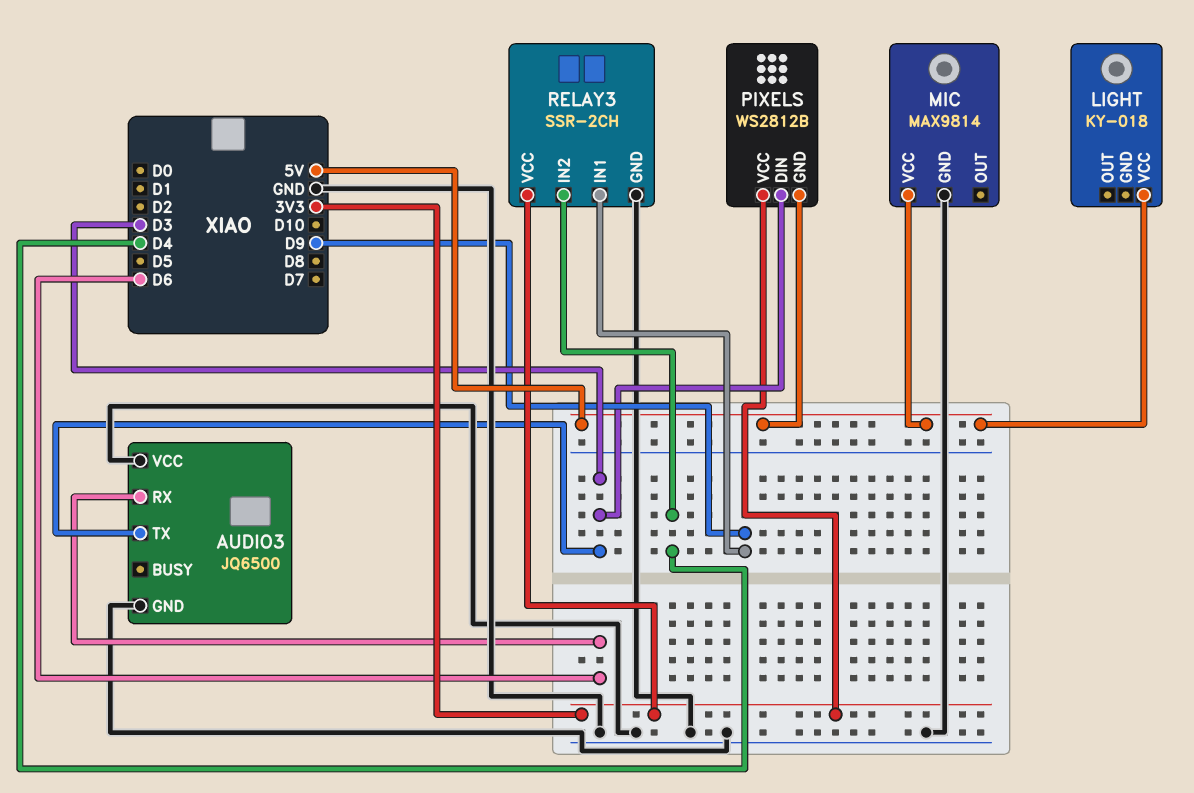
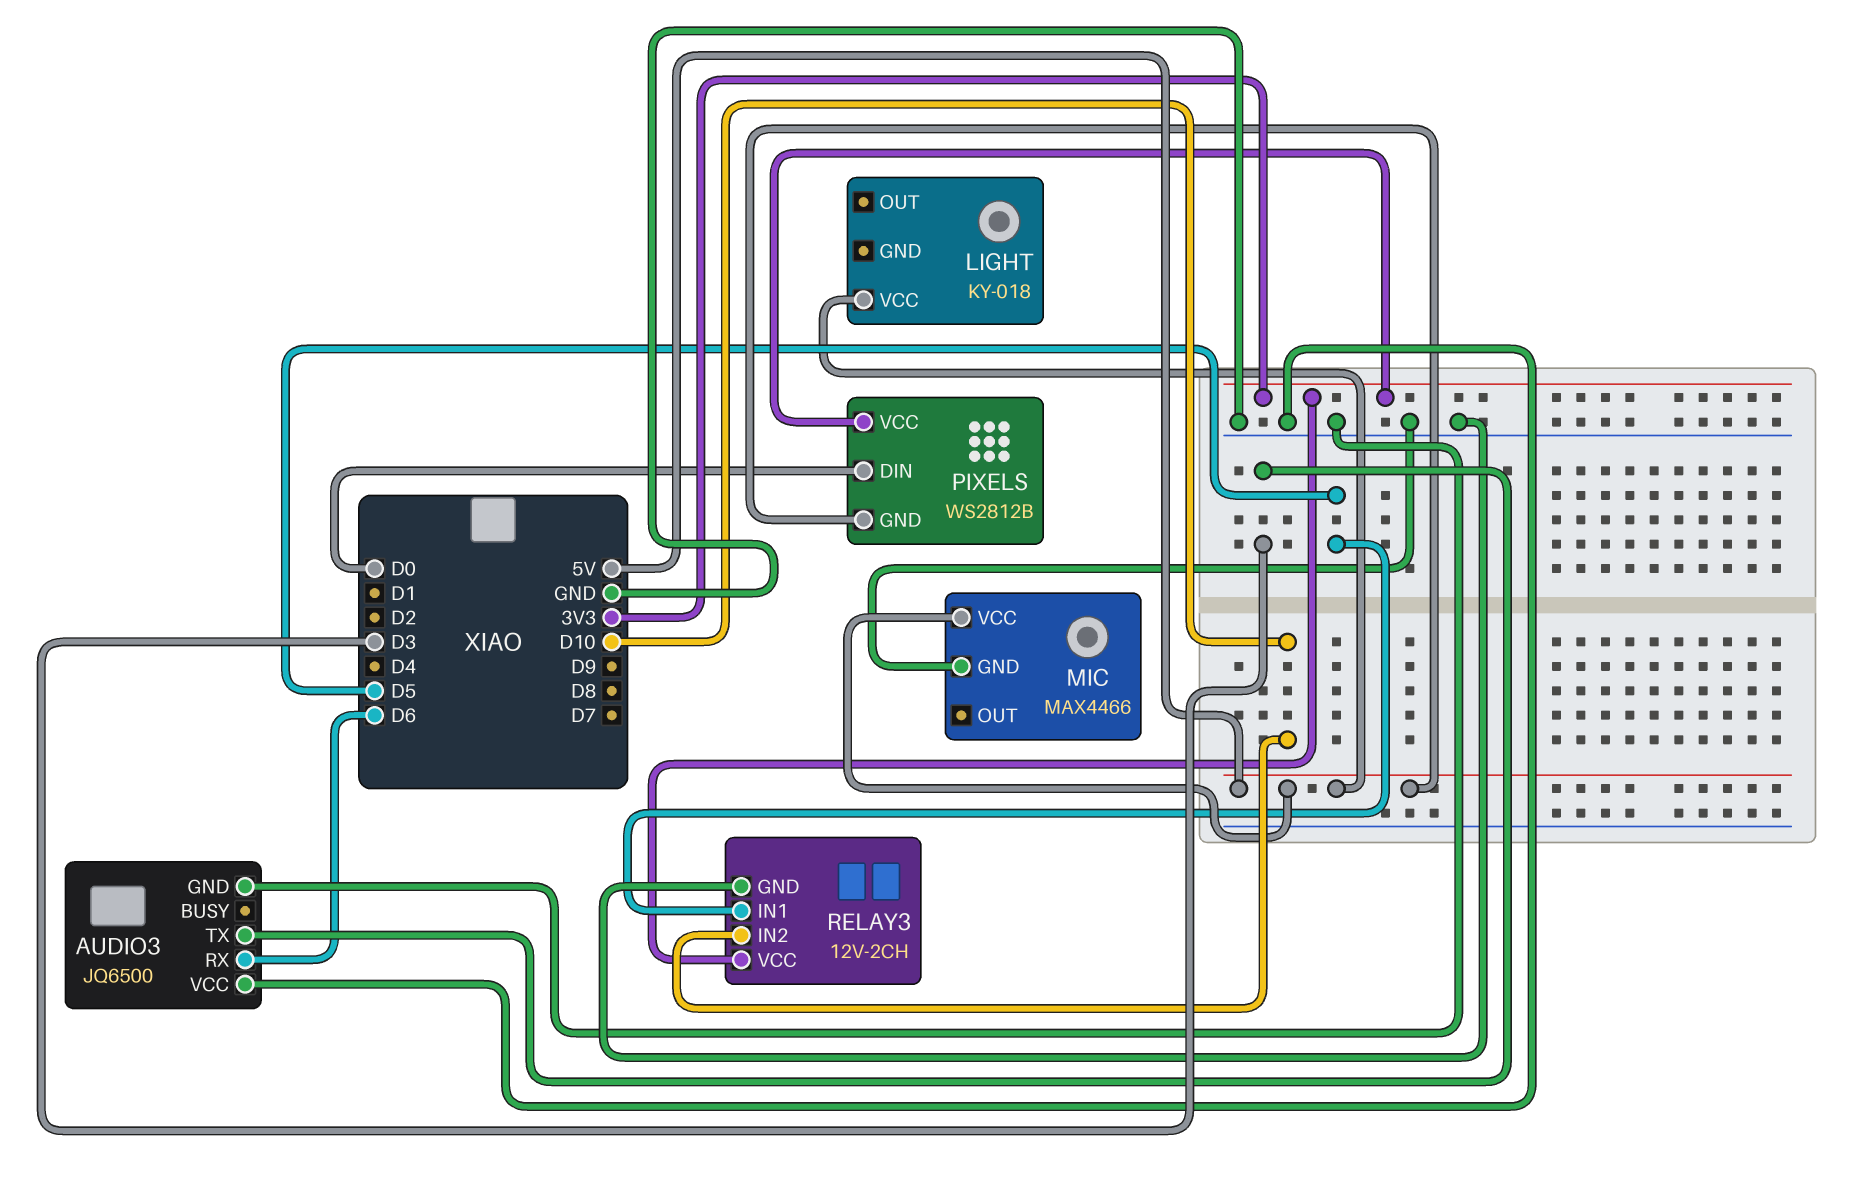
MIC: MAX9814 -> MAX4466
PIXELS pin DIN: D3 -> D0
RELAY3: SSR-2CH -> 12V-2CH
RELAY3 pin IN1: D9 -> D5
RELAY3 pin IN2: D4 -> D10

